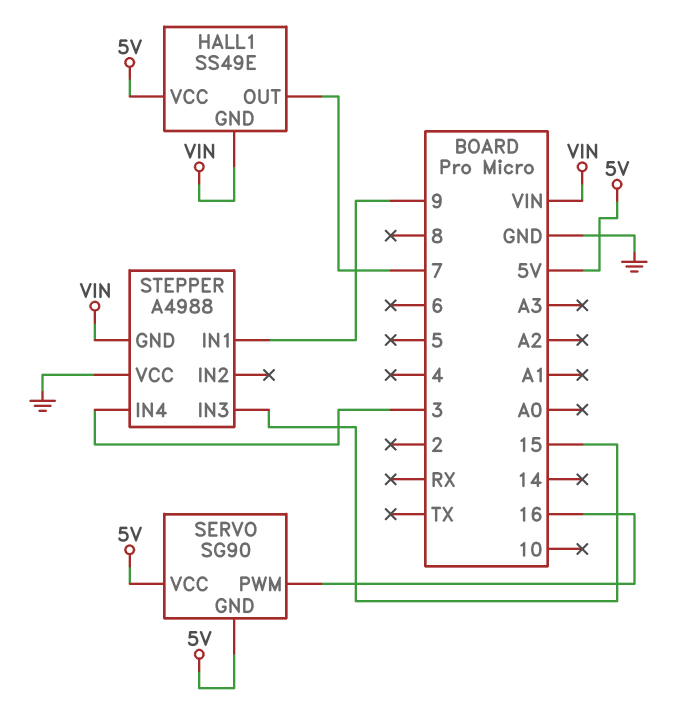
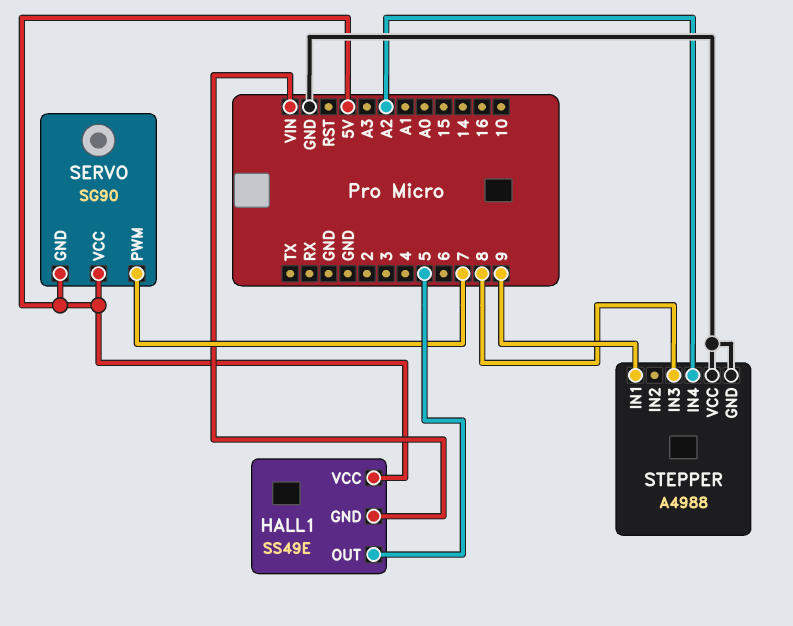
HALL1 pin OUT: 7 -> 5
SERVO pin PWM: 16 -> 7
STEPPER pin GND: VIN -> GND
STEPPER pin IN3: 15 -> 8
STEPPER pin IN4: 3 -> A2

